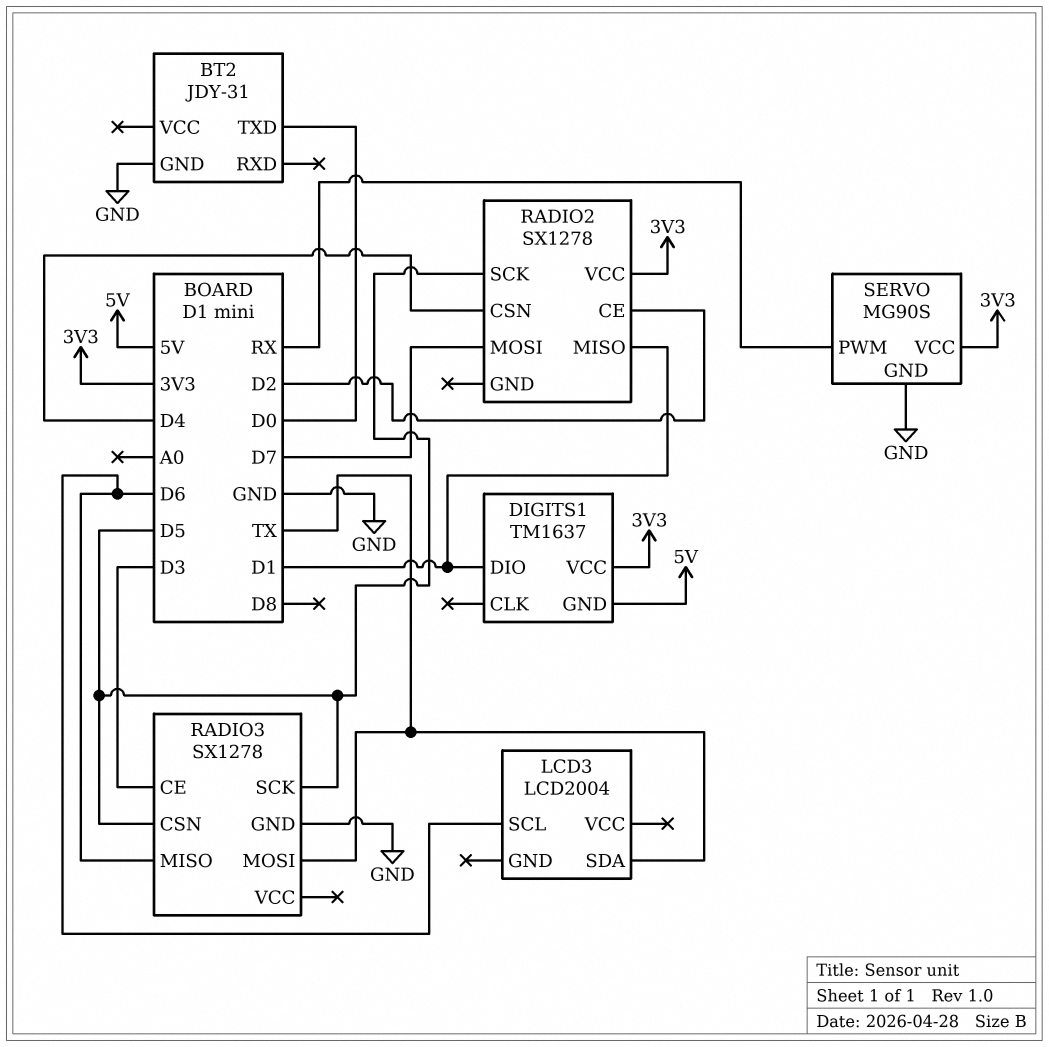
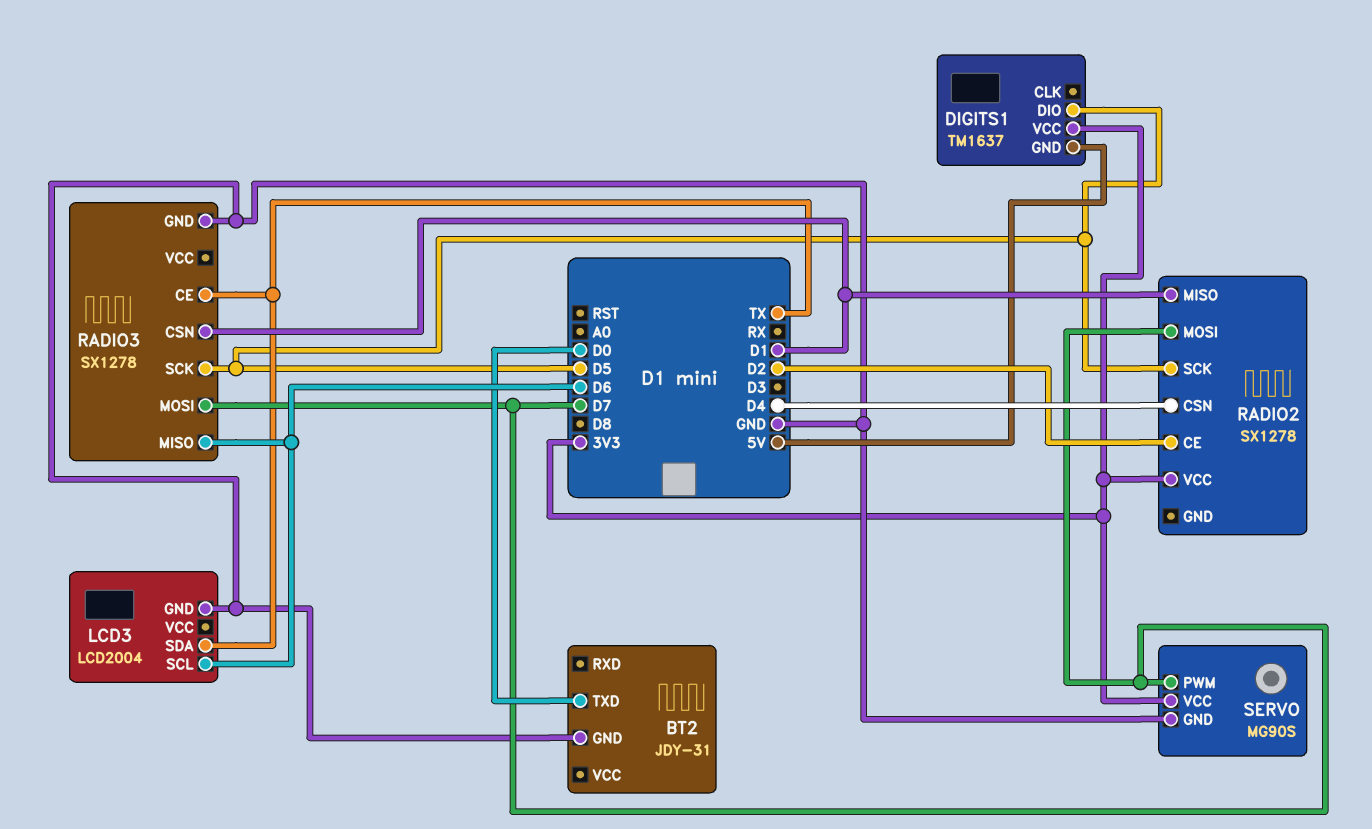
DIGITS1 pin DIO: D1 -> D5
LCD3 pin GND: none -> GND
RADIO3 pin CE: D3 -> TX
RADIO3 pin CSN: D5 -> D1
RADIO3 pin MOSI: TX -> D7
SERVO pin PWM: RX -> D7

